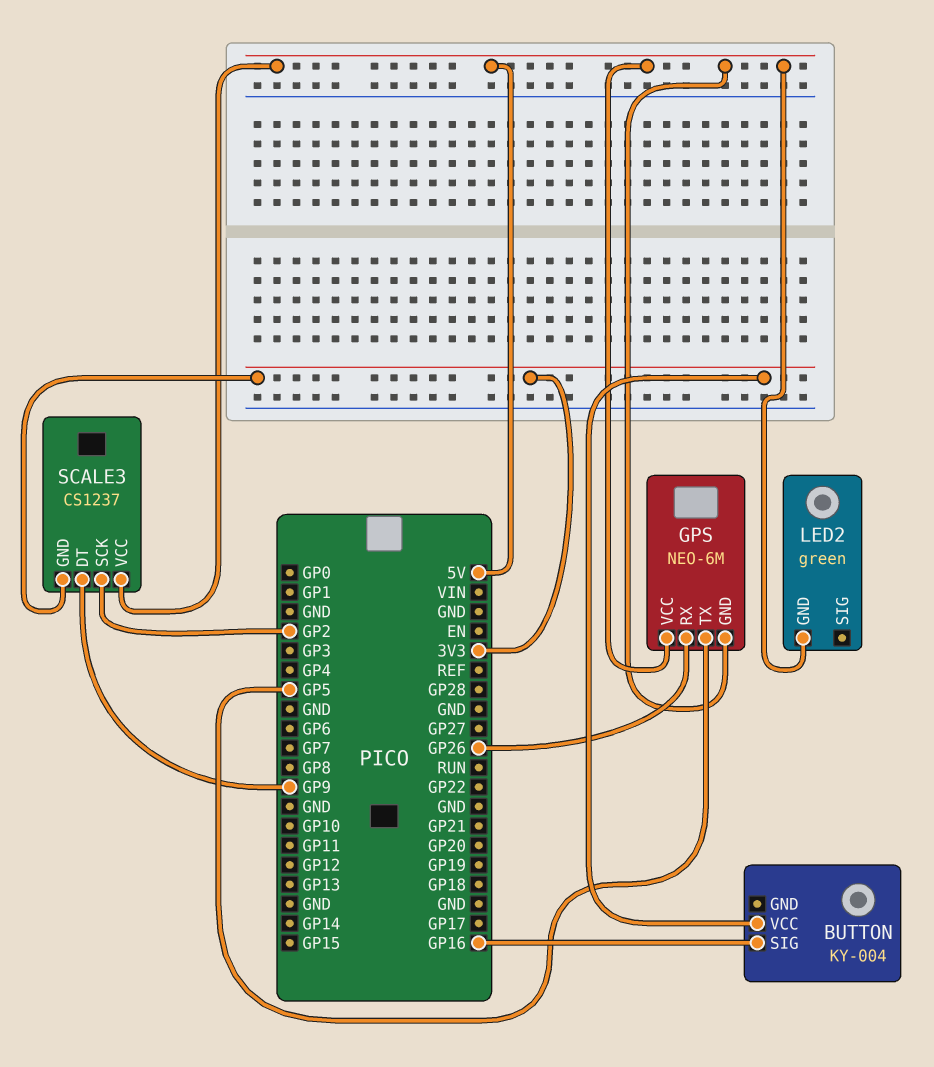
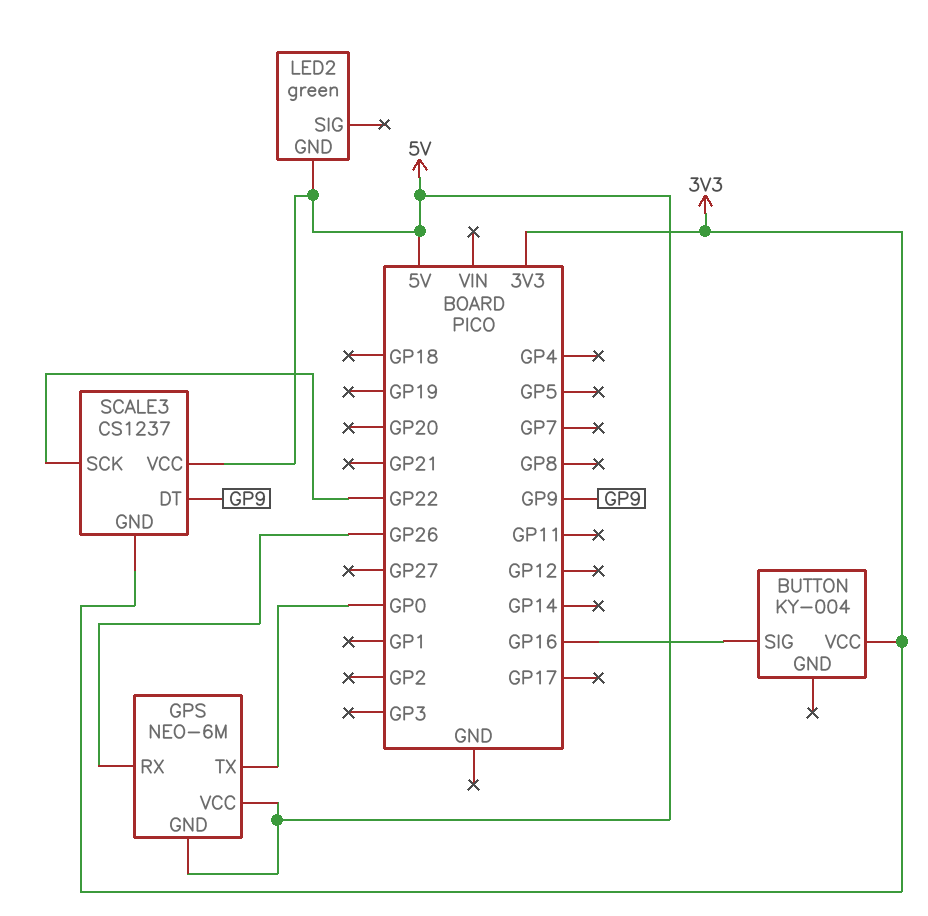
GPS pin TX: GP5 -> GP0
SCALE3 pin SCK: GP2 -> GP22

